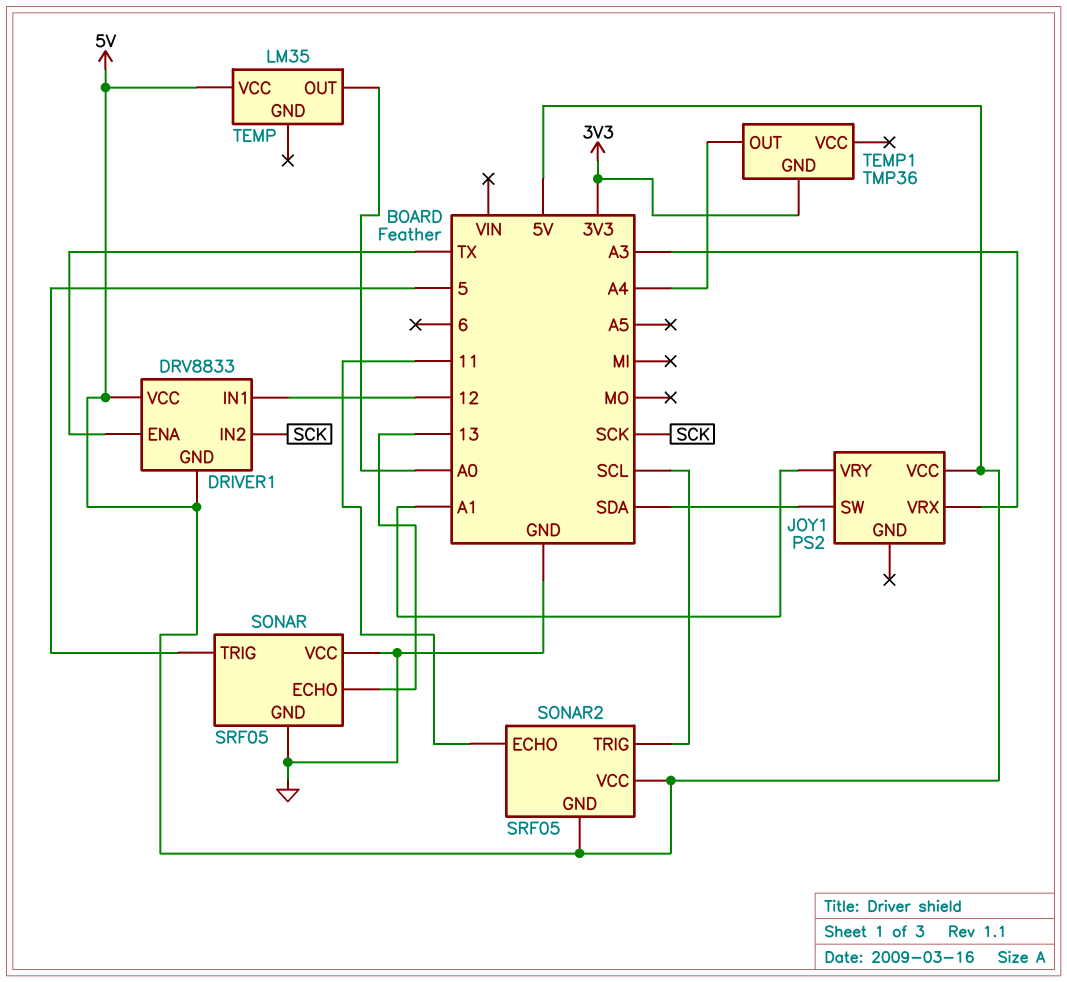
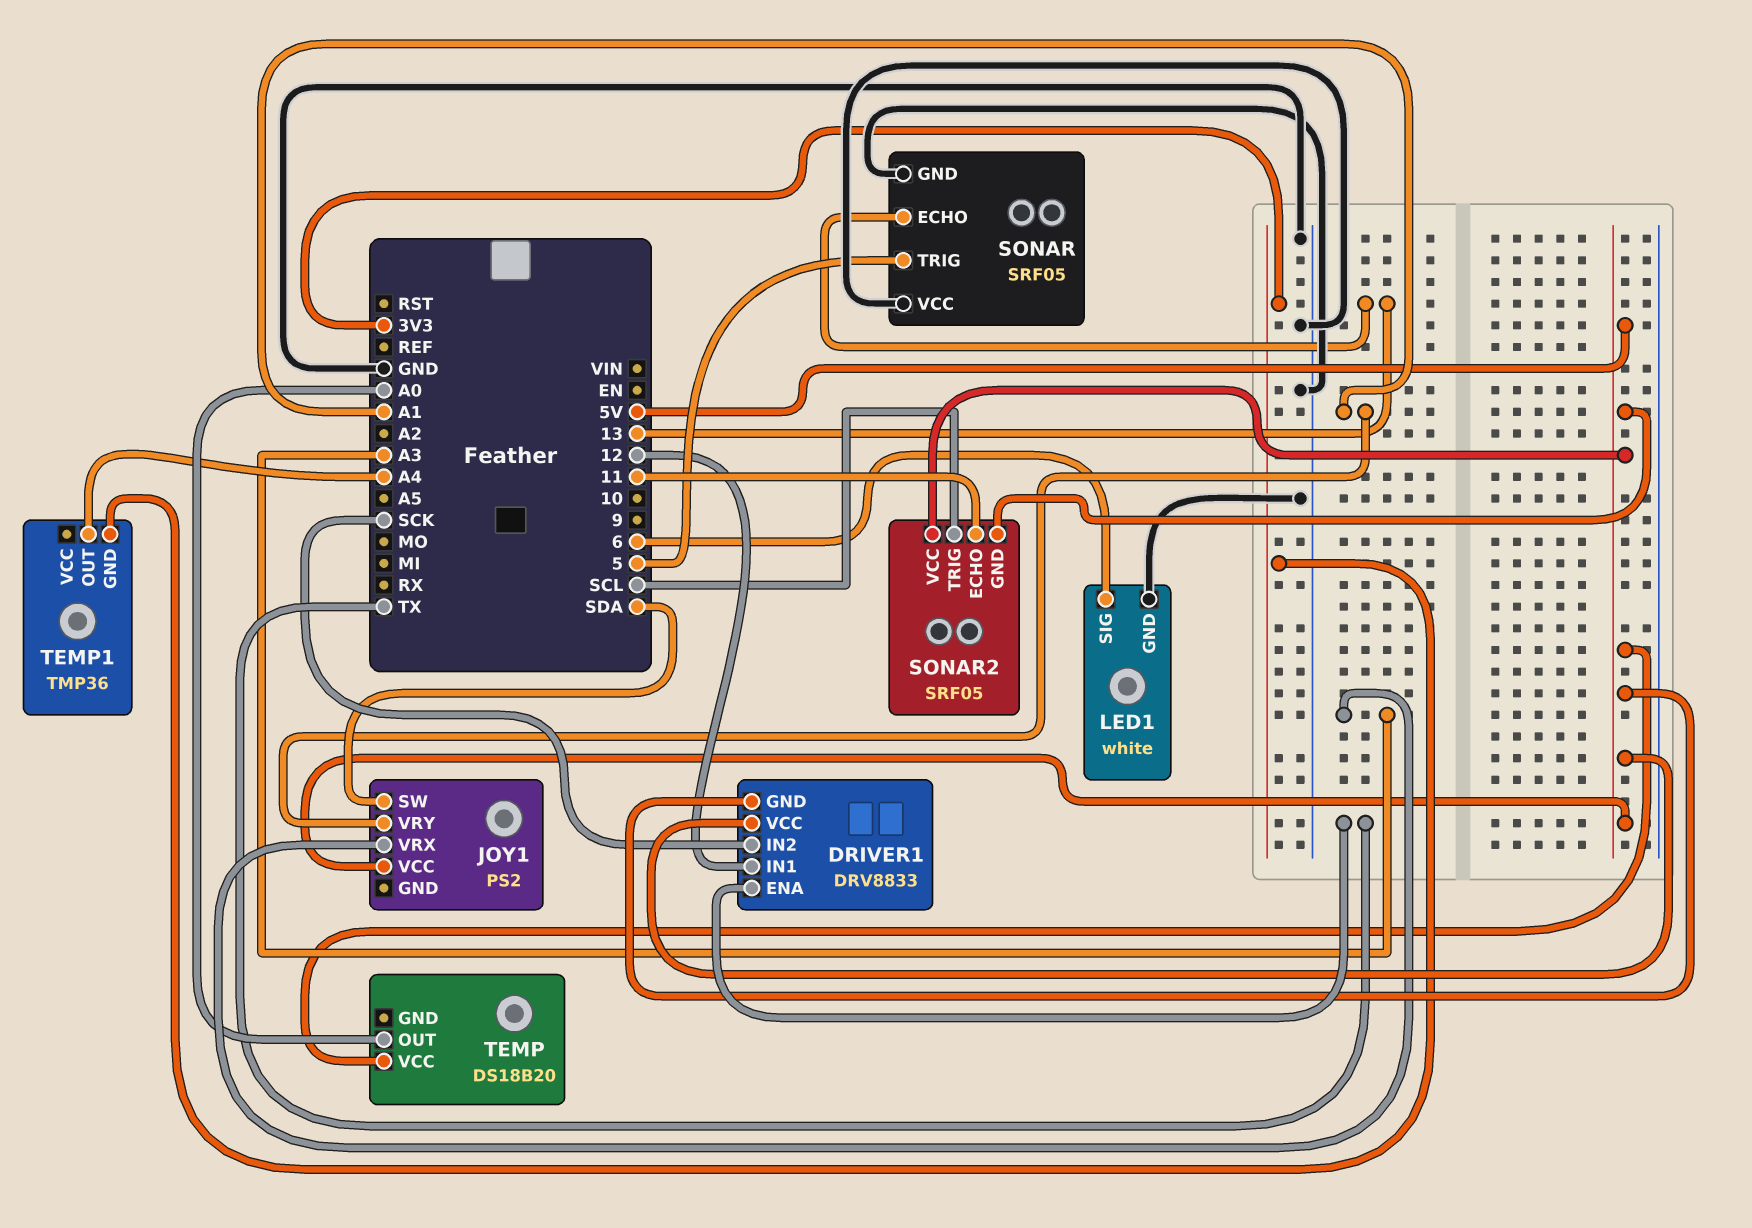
LED1: none -> white
LED1 pin GND: none -> GND
LED1 pin SIG: none -> 6
TEMP: LM35 -> DS18B20

